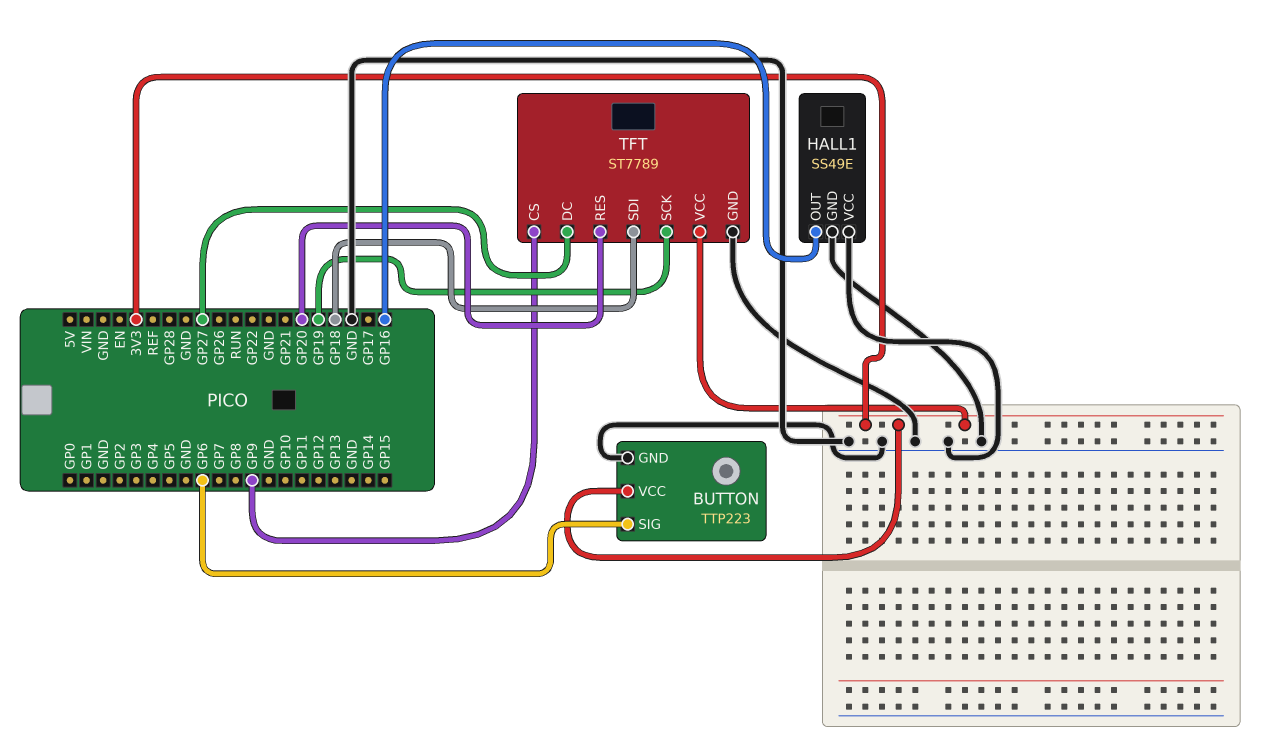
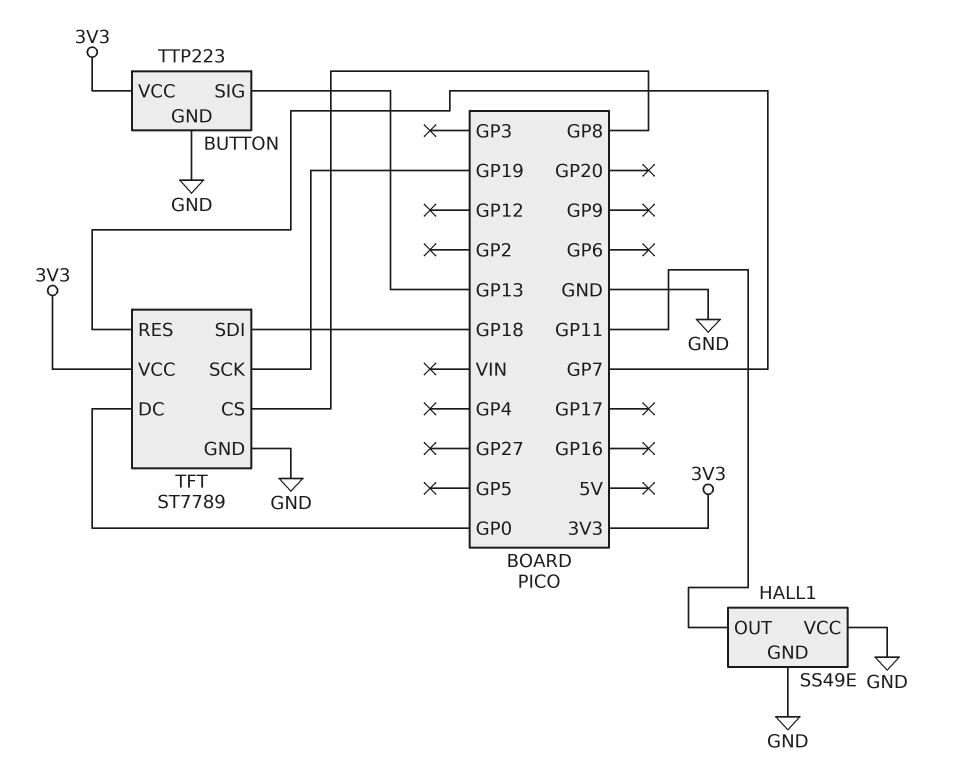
BUTTON pin SIG: GP6 -> GP13
HALL1 pin OUT: GP16 -> GP11
TFT pin CS: GP9 -> GP8
TFT pin DC: GP27 -> GP0
TFT pin RES: GP20 -> GP7

